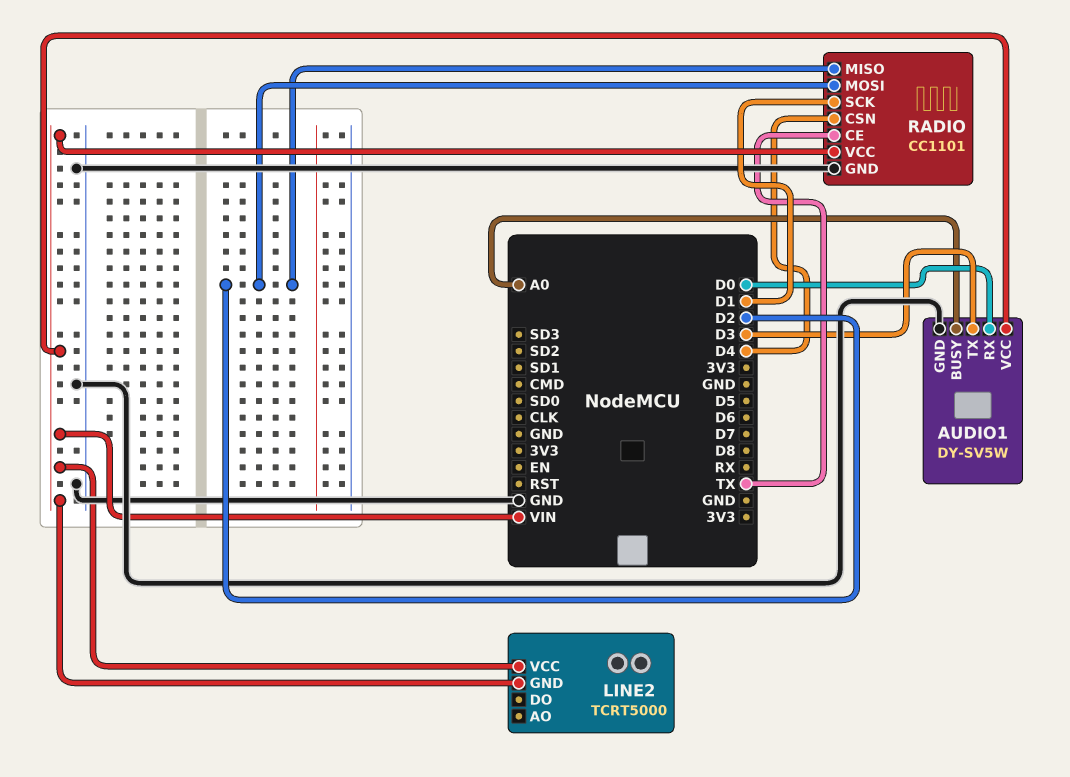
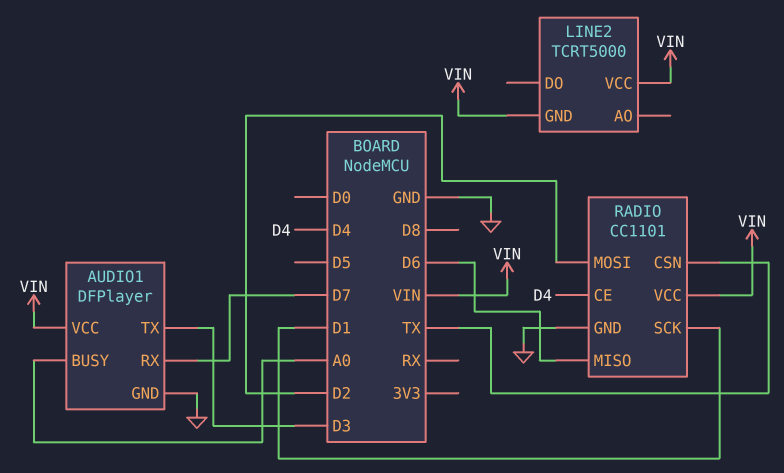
AUDIO1: DY-SV5W -> DFPlayer
AUDIO1 pin RX: D0 -> D7
RADIO pin CE: TX -> D4
RADIO pin CSN: D4 -> TX
RADIO pin MISO: D2 -> D6

